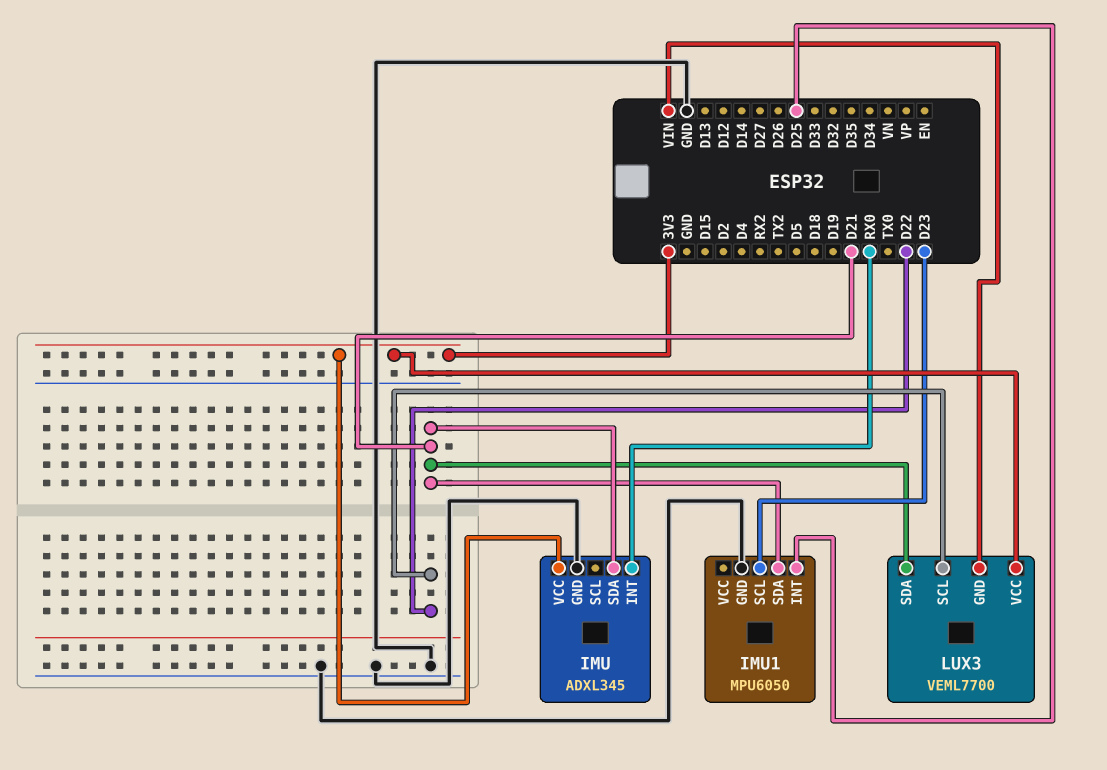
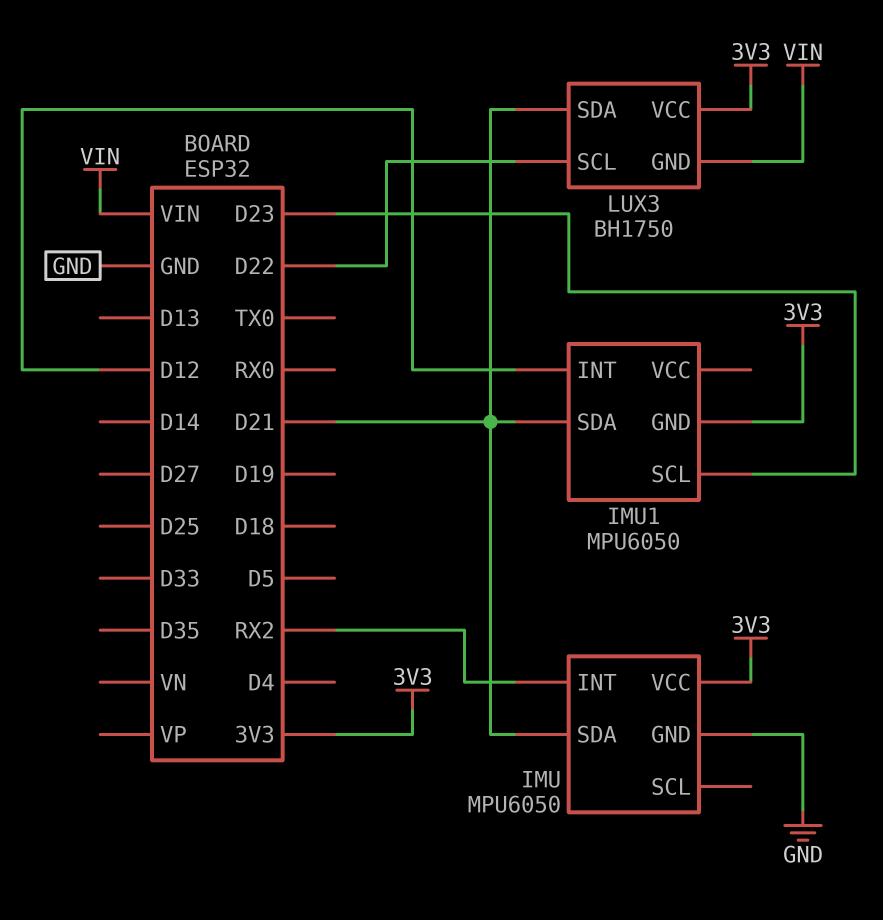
IMU: ADXL345 -> MPU6050
IMU pin INT: RX0 -> RX2
IMU1 pin GND: GND -> 3V3
IMU1 pin INT: D25 -> D12
LUX3: VEML7700 -> BH1750

